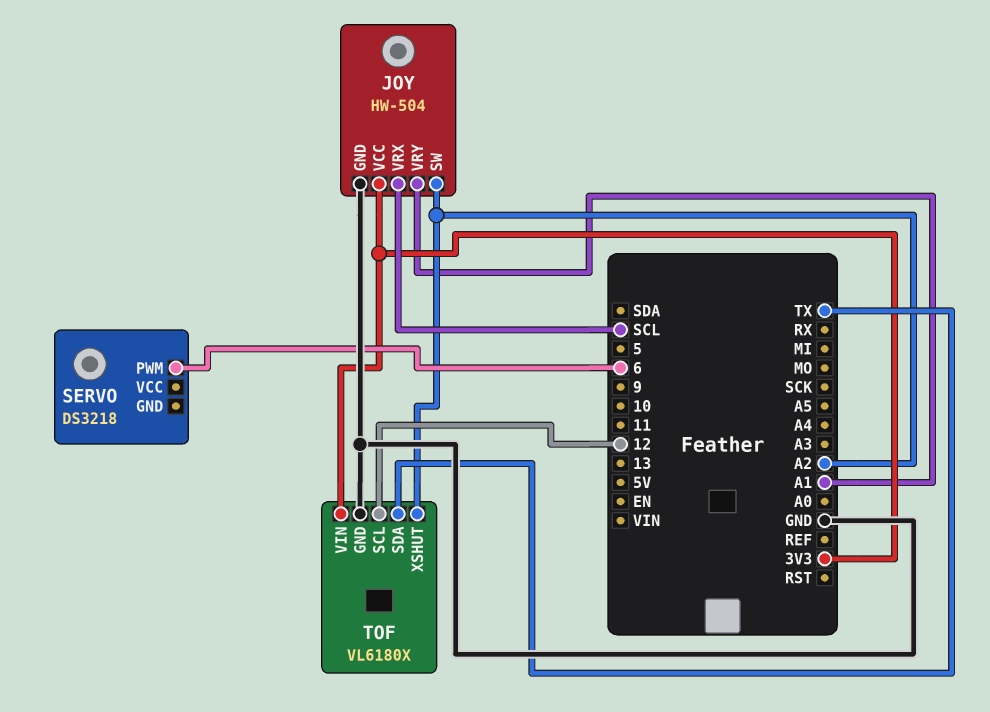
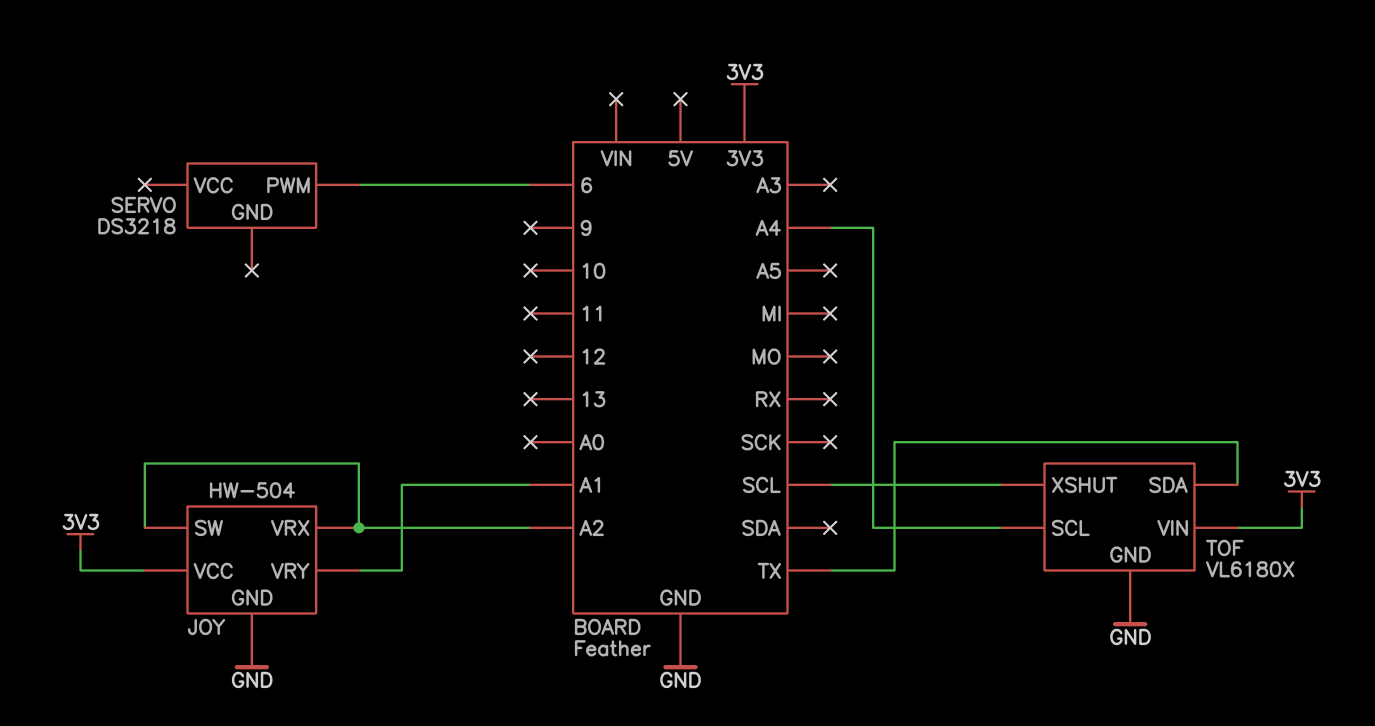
JOY pin VRX: SCL -> A2
TOF pin SCL: 12 -> A4
TOF pin XSHUT: A2 -> SCL

